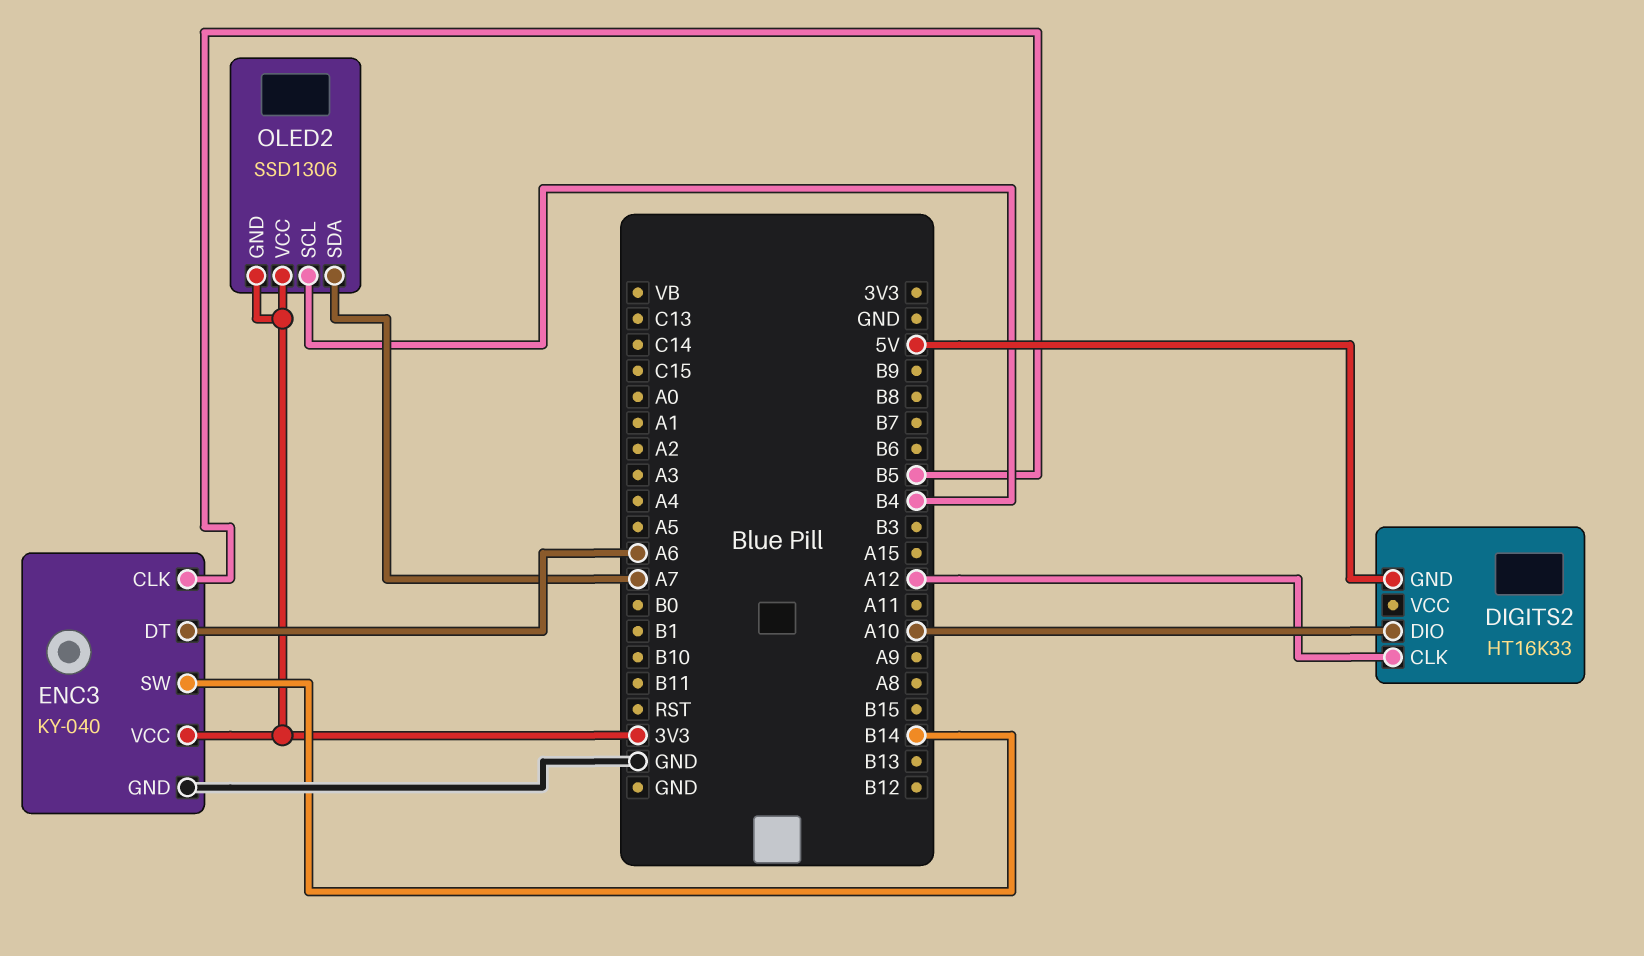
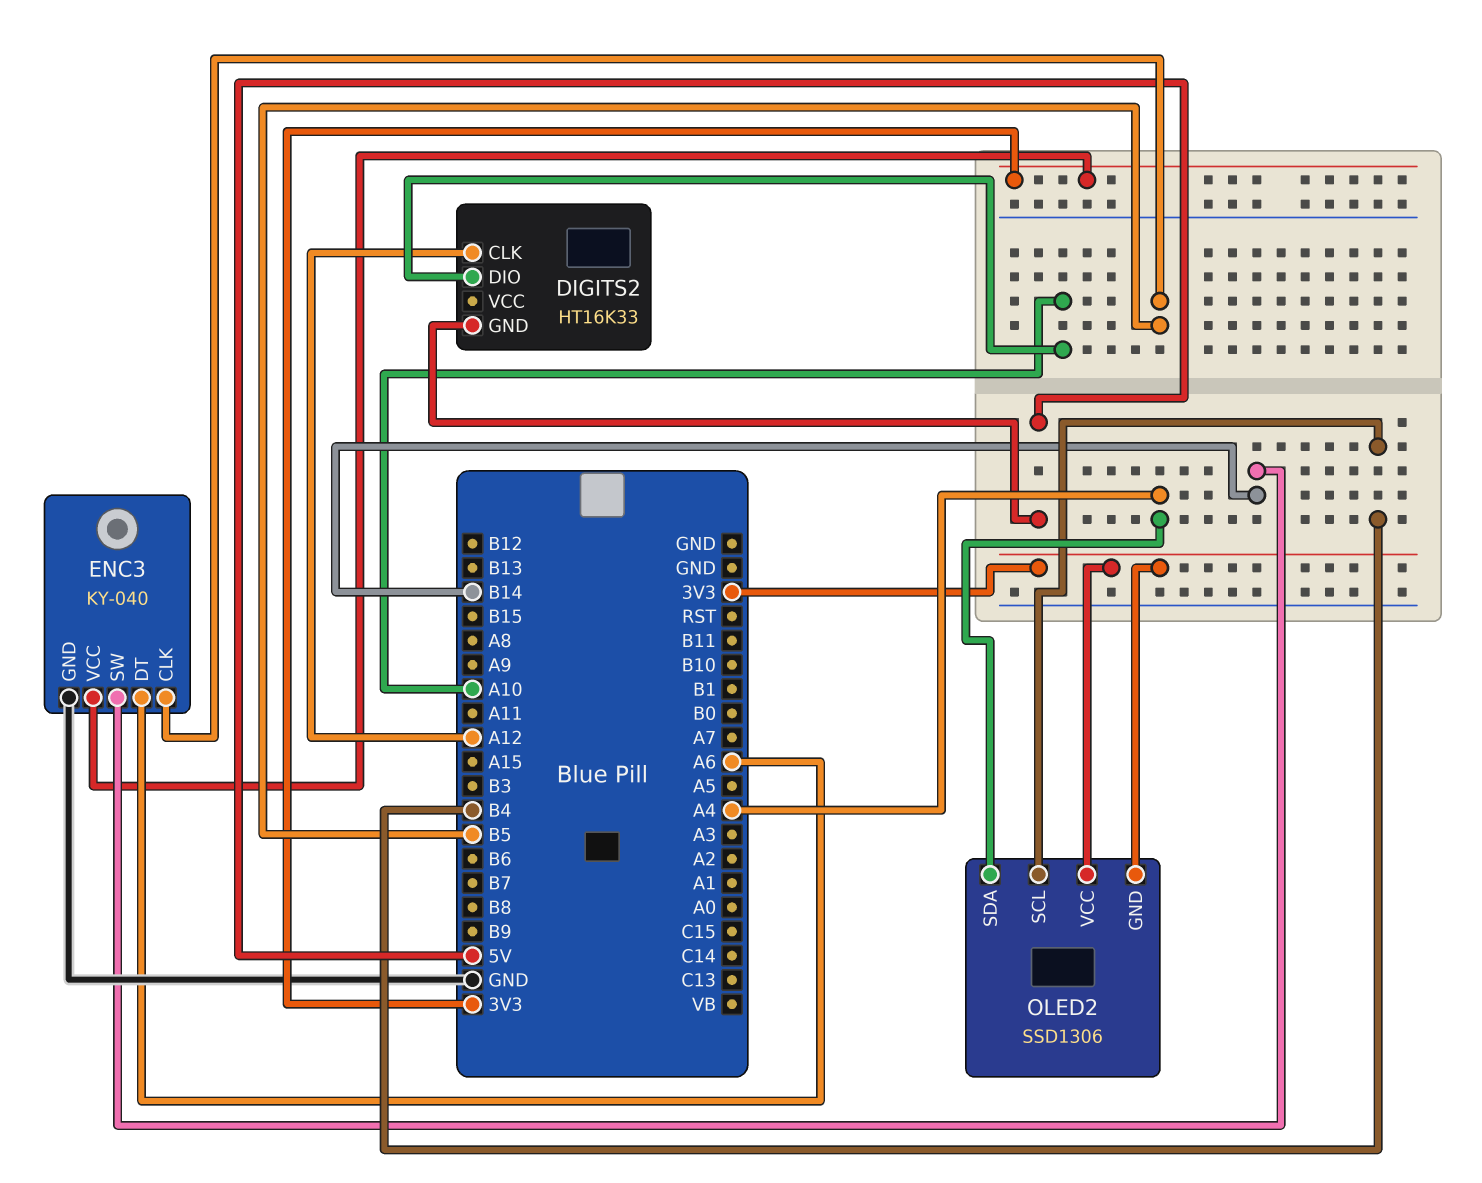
OLED2 pin SDA: A7 -> A4

